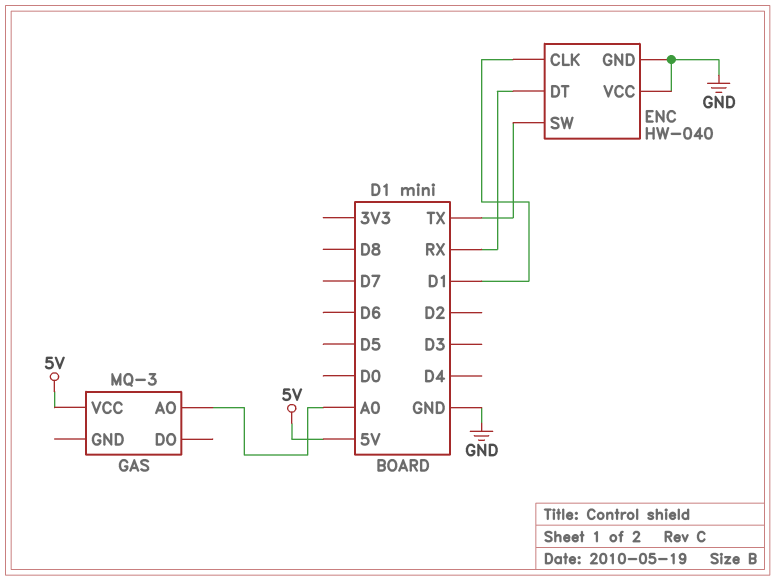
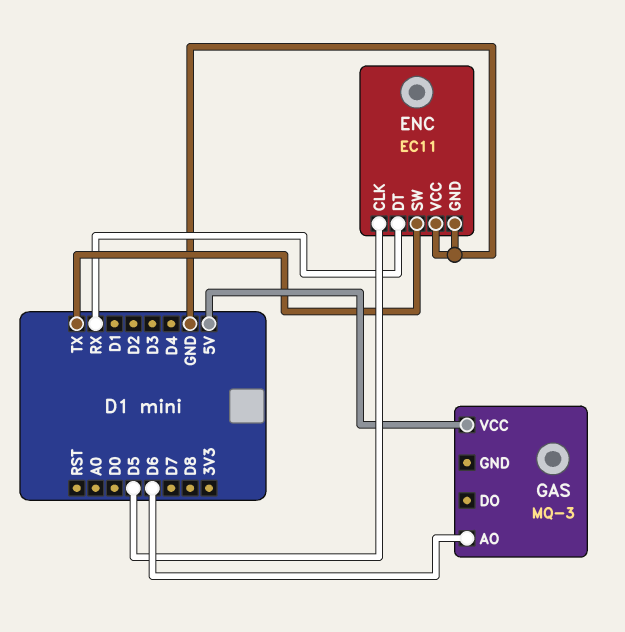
ENC: HW-040 -> EC11
ENC pin CLK: D1 -> D5
GAS pin AO: A0 -> D6

